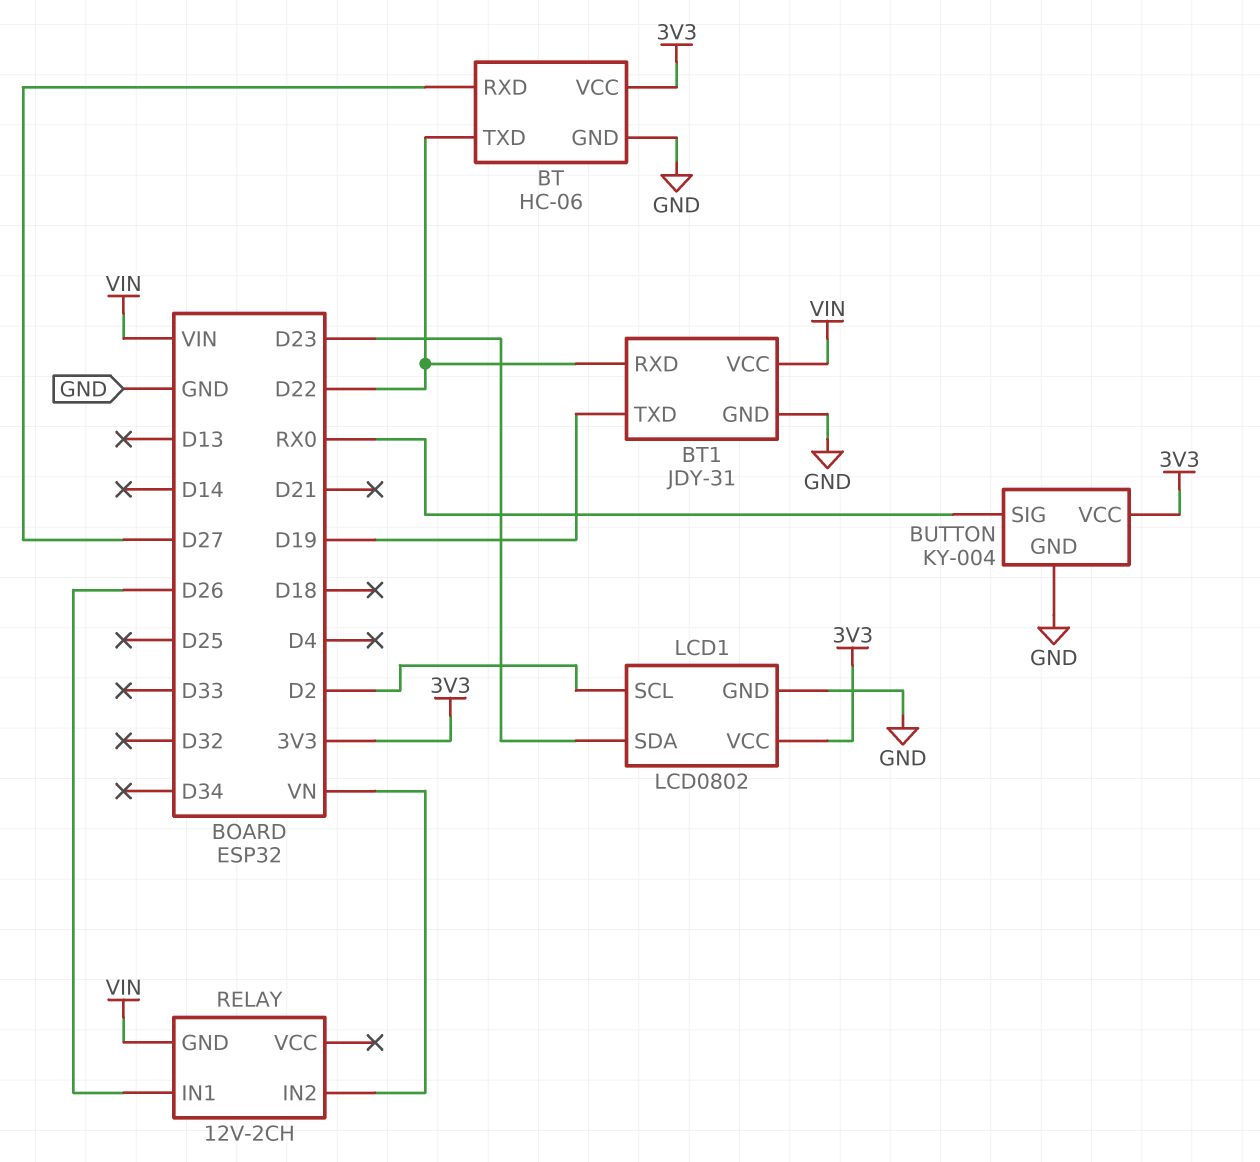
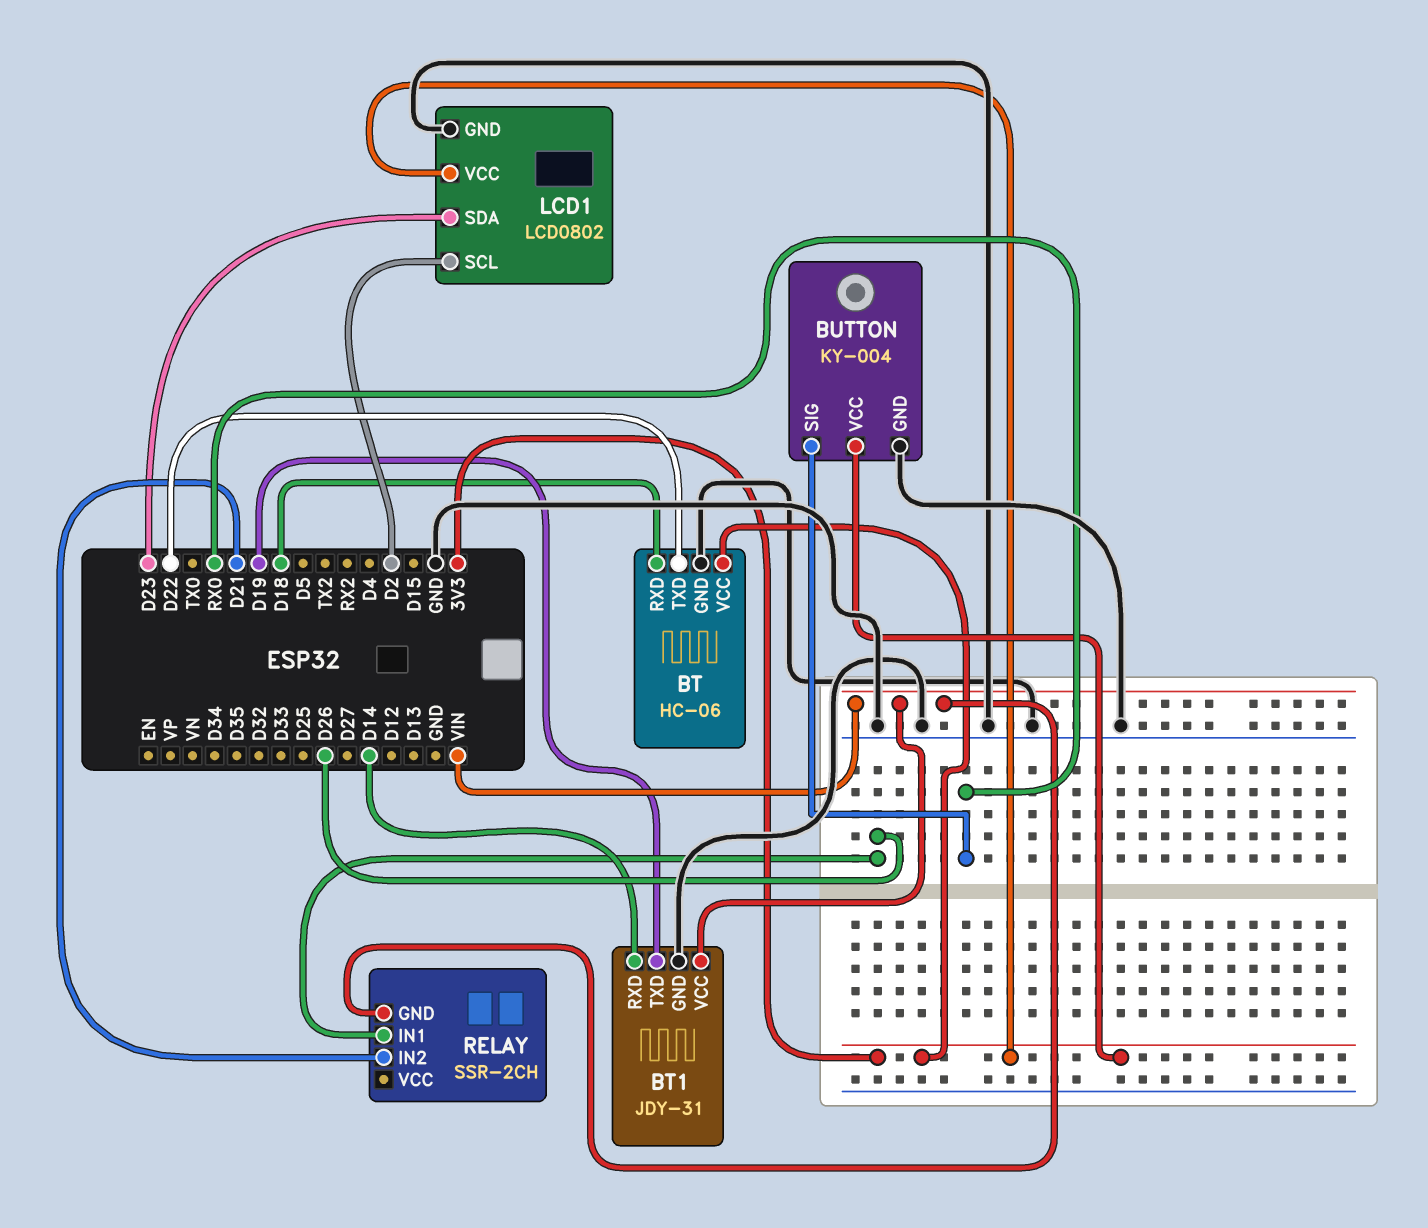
BT pin RXD: D27 -> D18
BT1 pin RXD: D22 -> D14
RELAY: 12V-2CH -> SSR-2CH
RELAY pin IN2: VN -> D21

